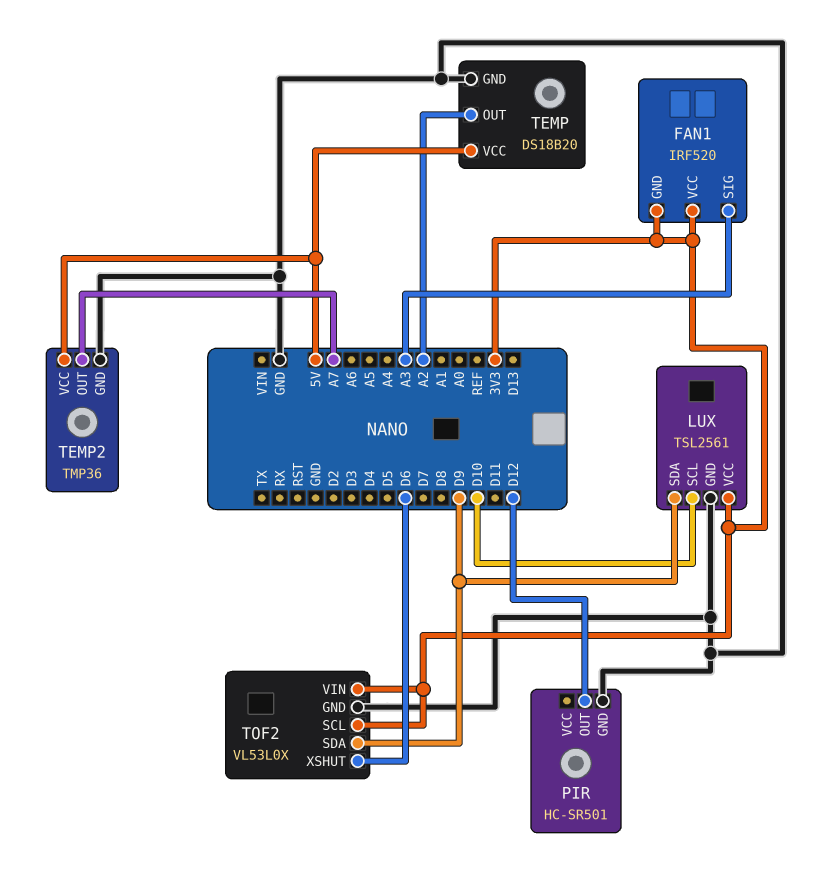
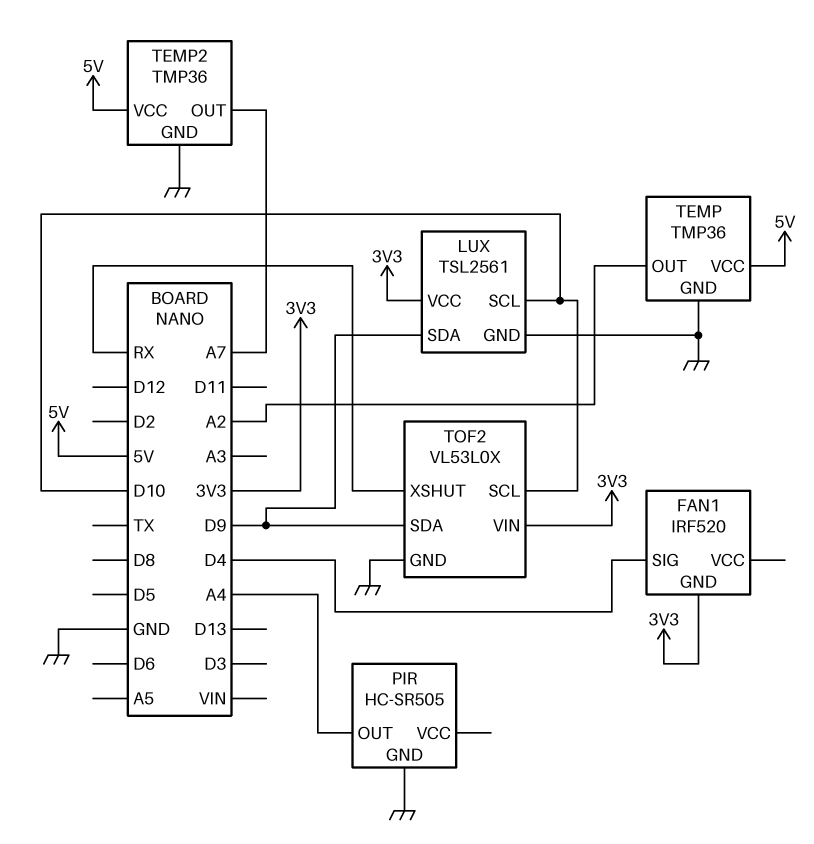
FAN1 pin SIG: A3 -> D4
FAN1 pin VCC: 3V3 -> none
PIR: HC-SR501 -> HC-SR505
PIR pin OUT: D12 -> A4
TEMP: DS18B20 -> TMP36
TOF2 pin SCL: 3V3 -> D10
TOF2 pin XSHUT: D6 -> RX

